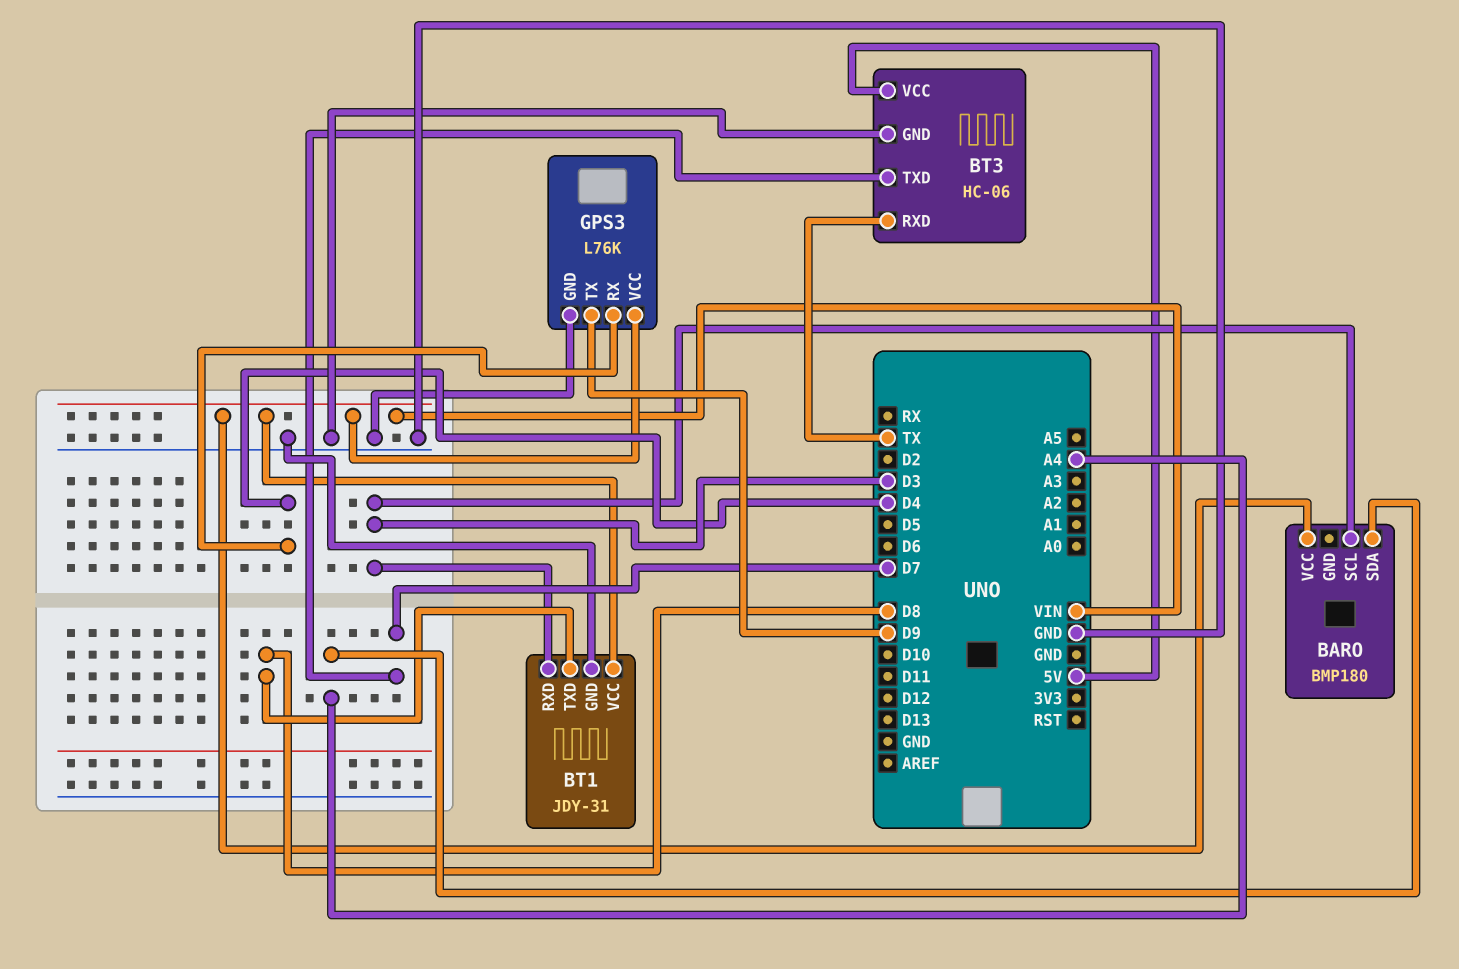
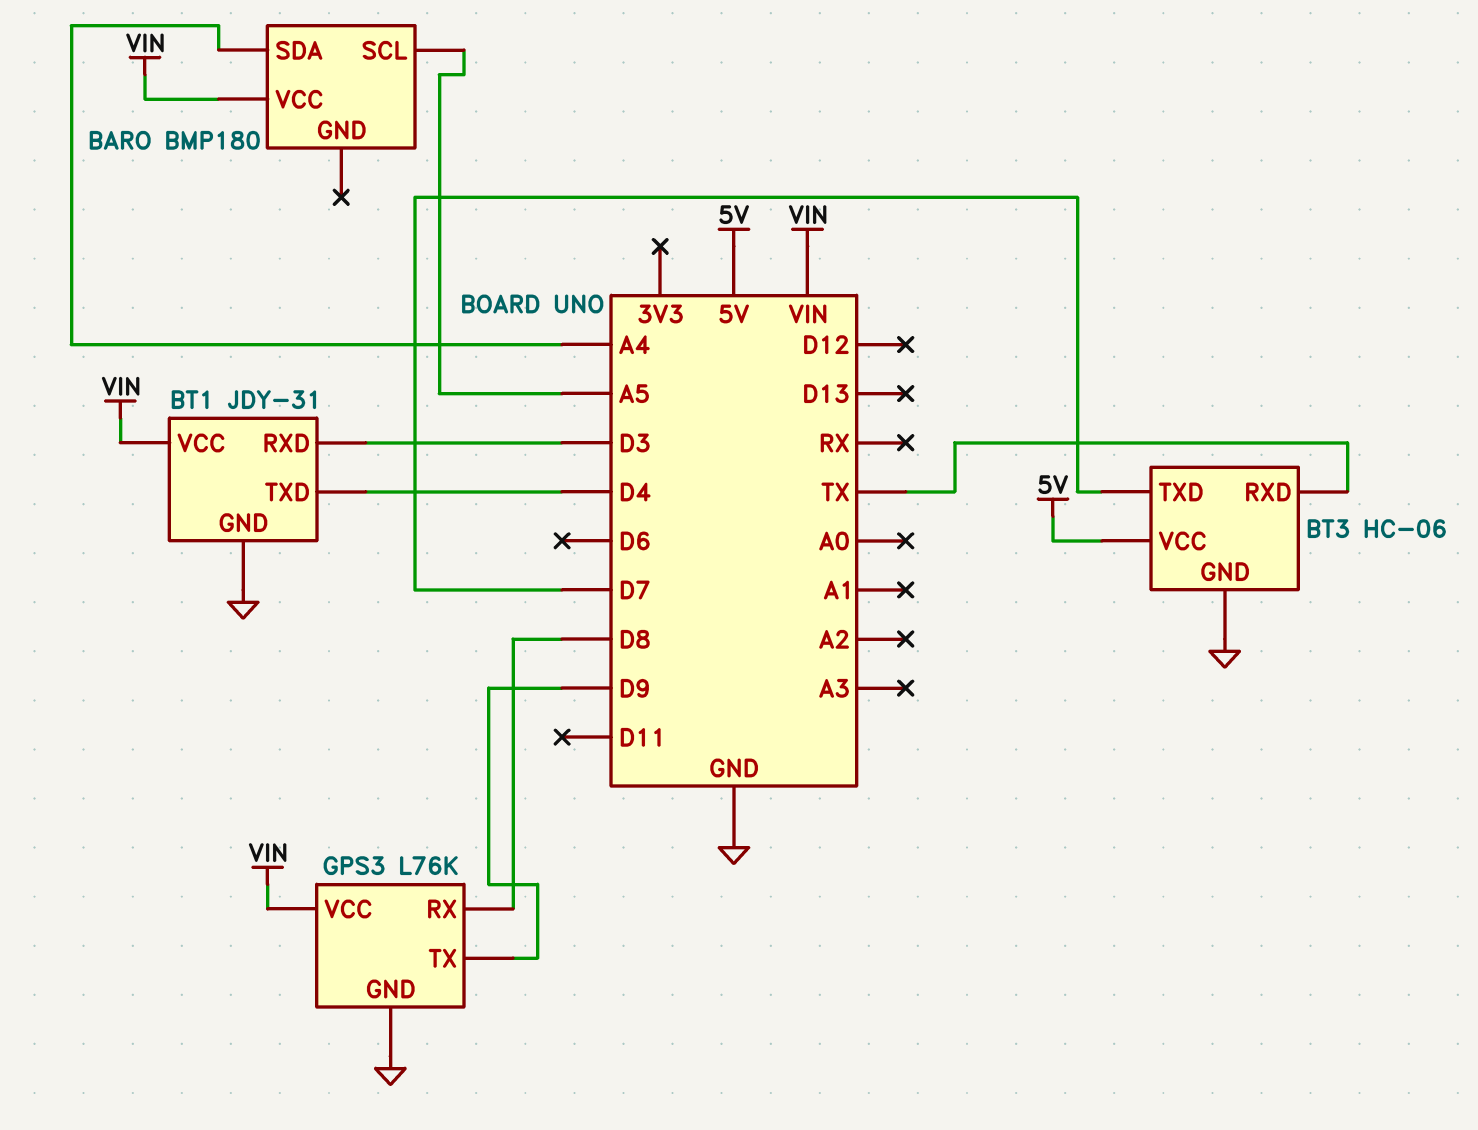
BARO pin SCL: D3 -> A5
BT1 pin TXD: D8 -> D4
GPS3 pin RX: D4 -> D8

